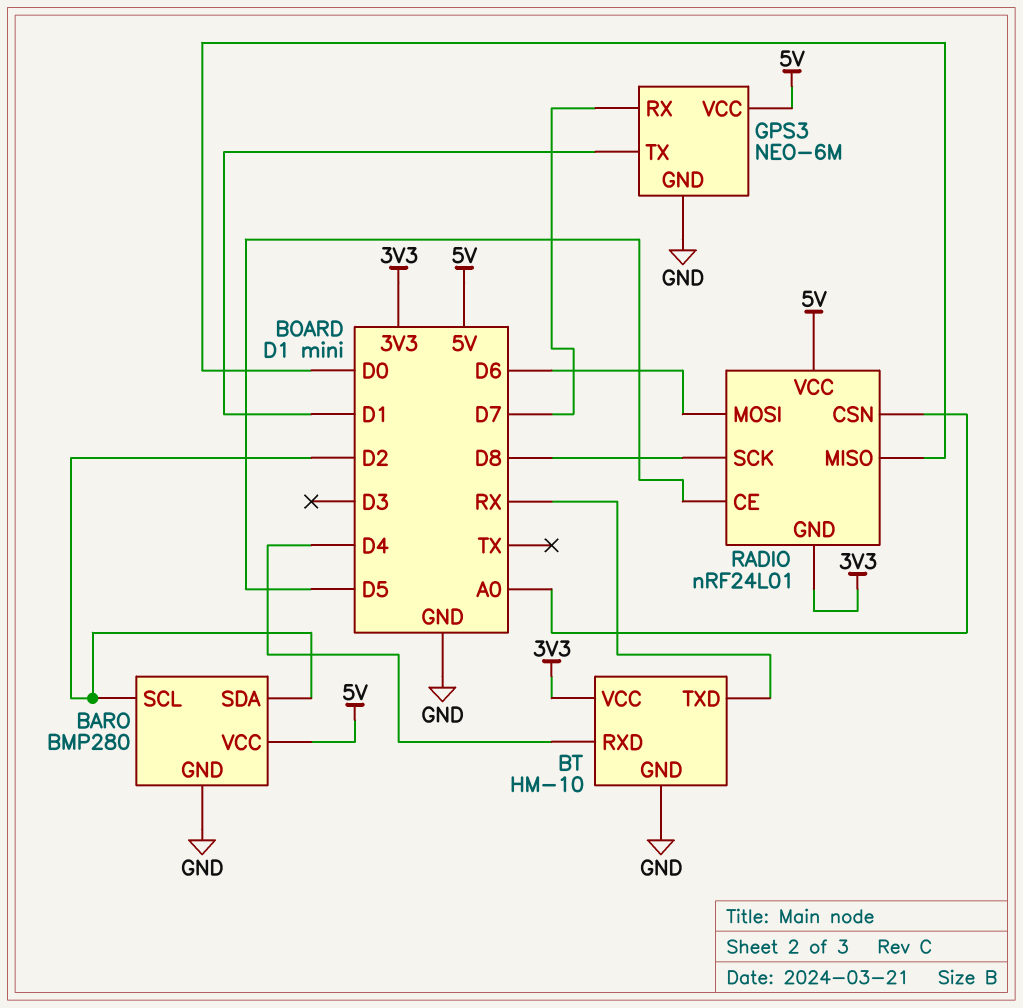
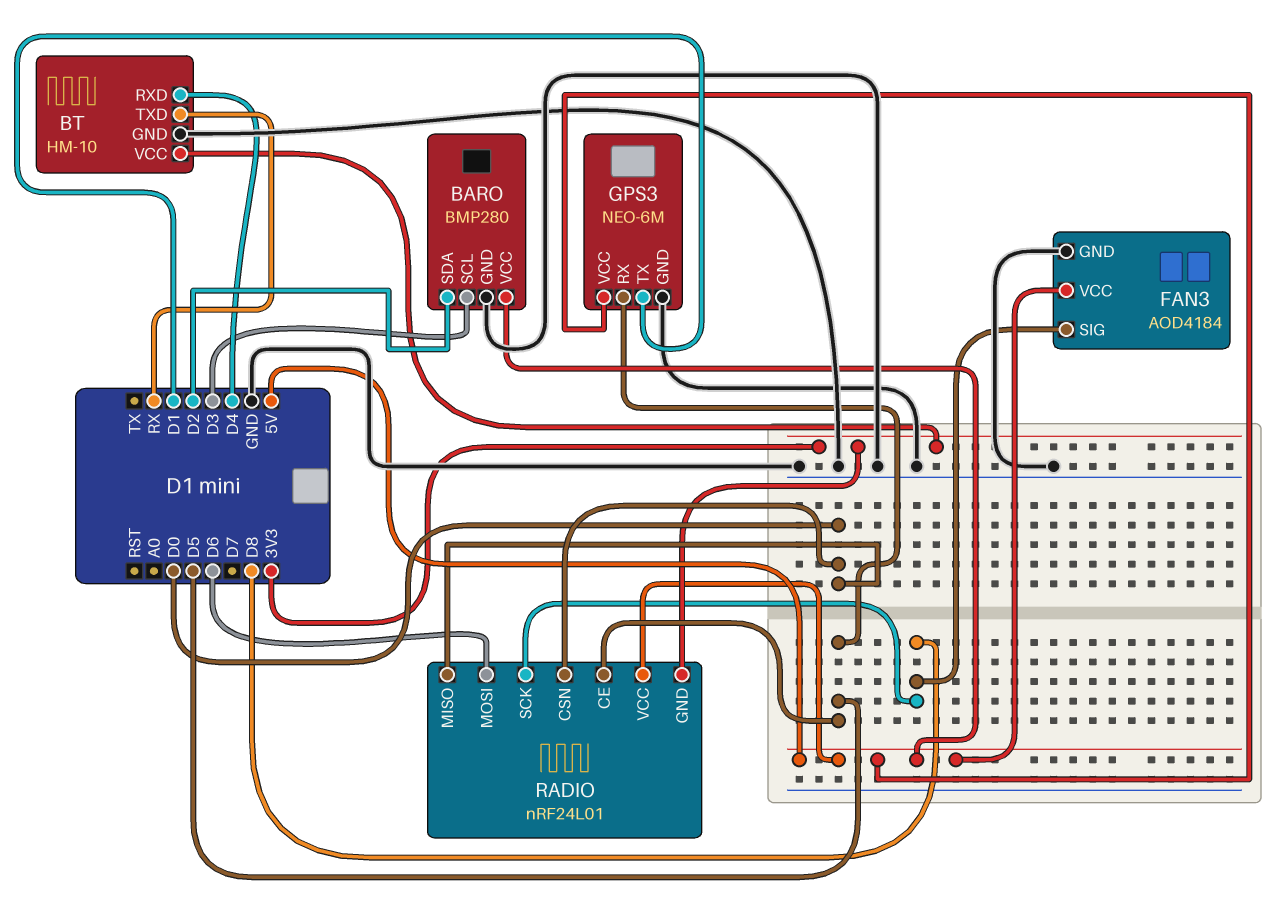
BARO pin SCL: D2 -> D3
FAN3: none -> AOD4184
FAN3 pin GND: none -> GND
FAN3 pin SIG: none -> D8
FAN3 pin VCC: none -> 5V
GPS3 pin RX: D7 -> D5
RADIO pin CSN: A0 -> D0

